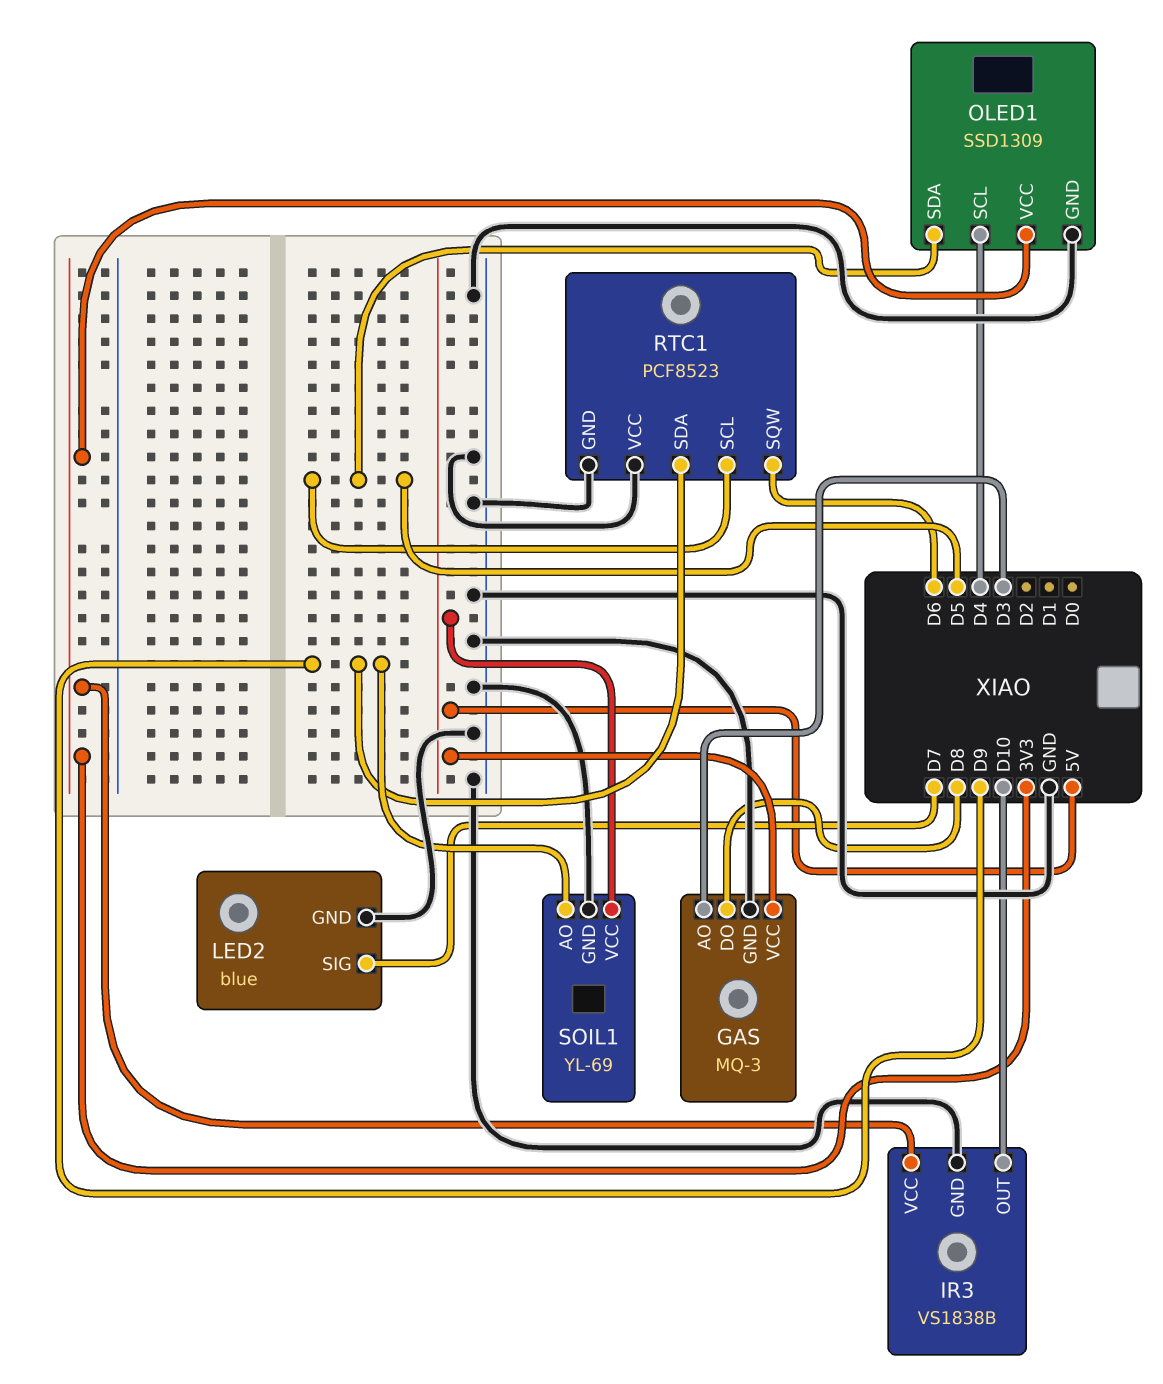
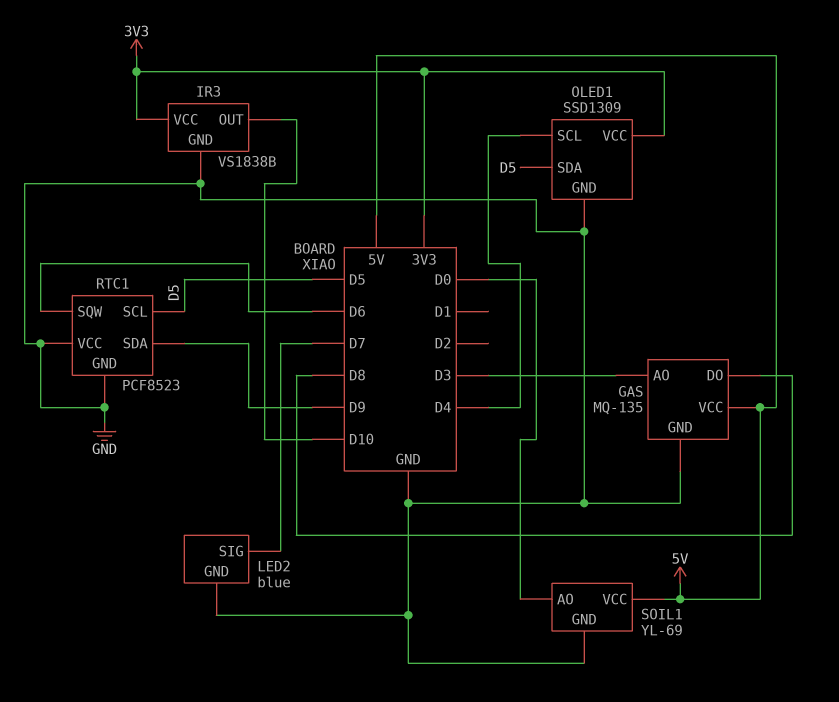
GAS: MQ-3 -> MQ-135
SOIL1 pin AO: D9 -> D0

